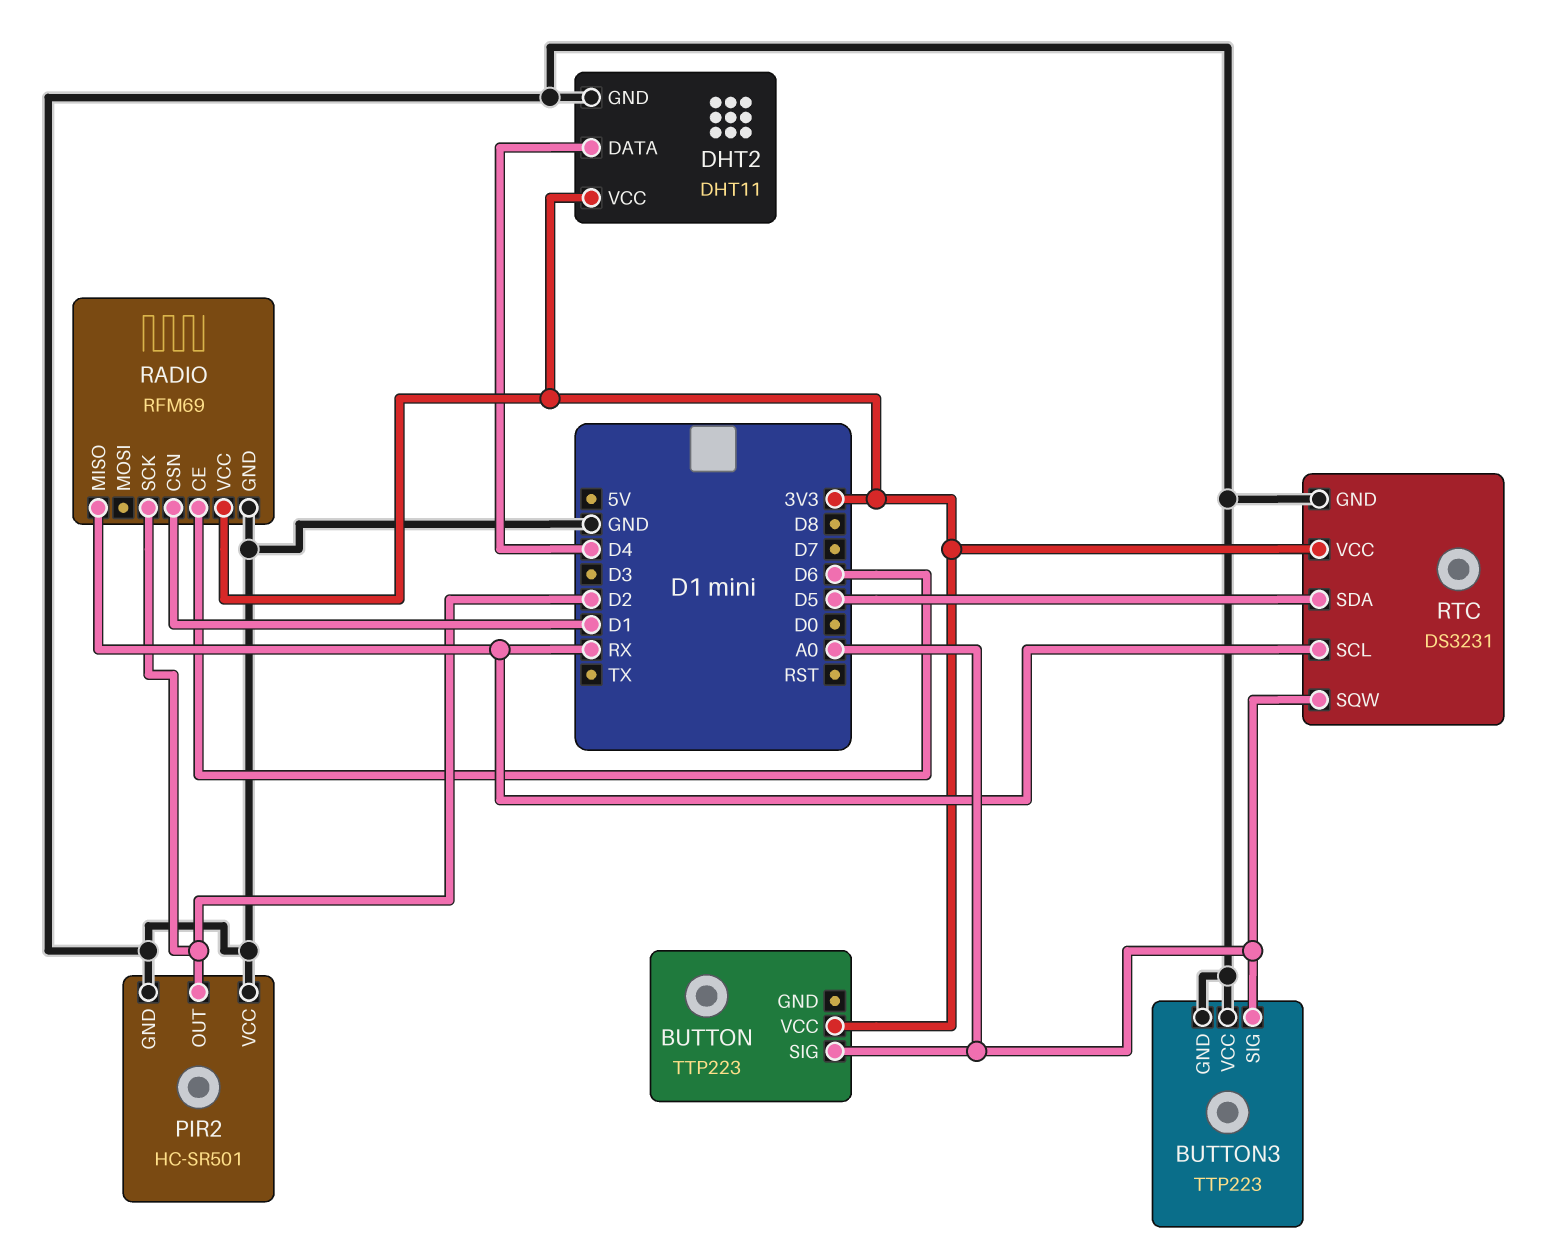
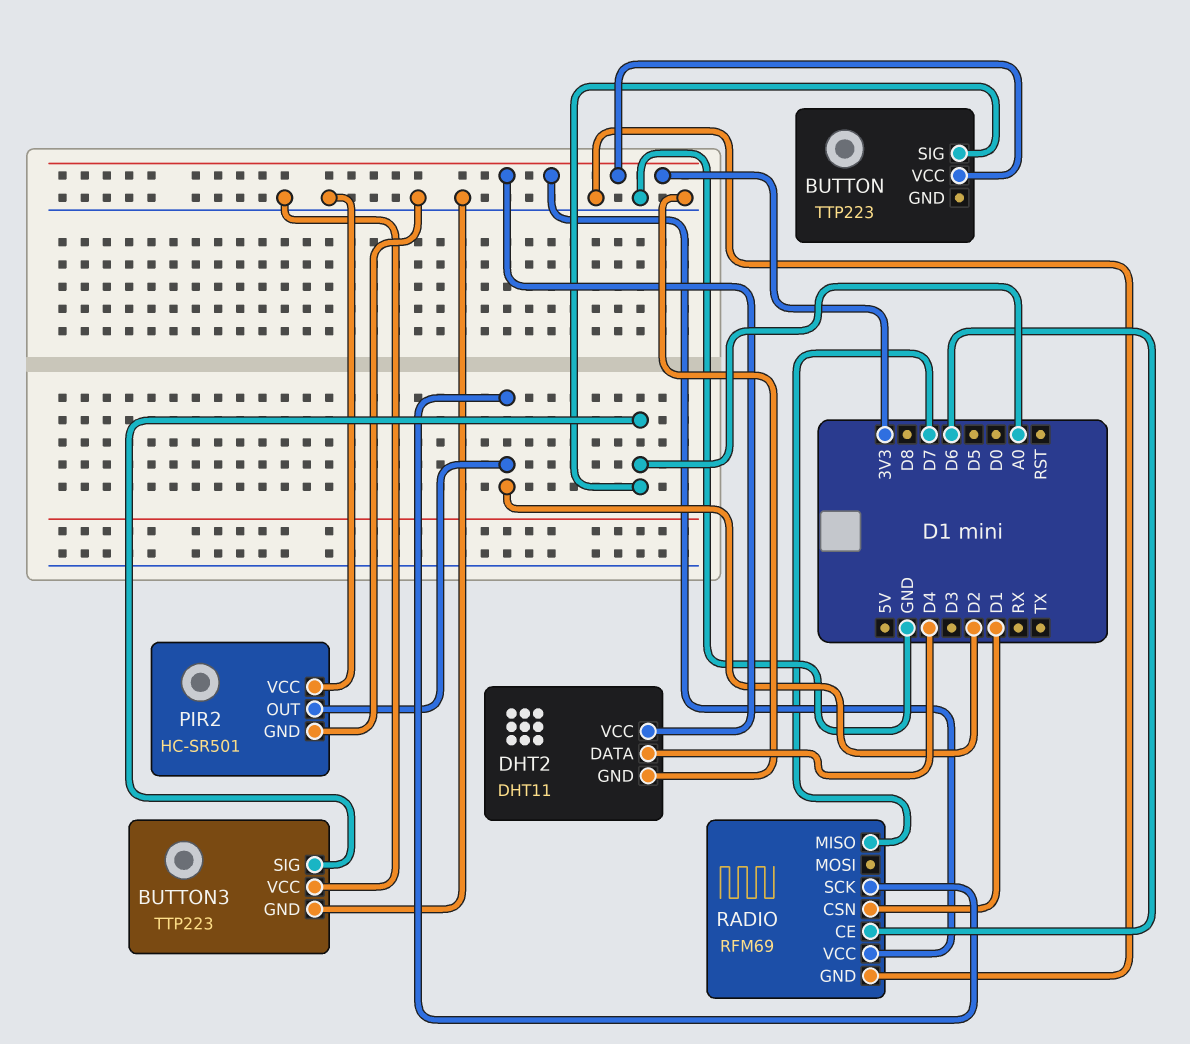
RADIO pin MISO: RX -> D7
RTC: DS3231 -> none
RTC pin GND: GND -> none
RTC pin SCL: RX -> none
RTC pin SDA: D5 -> none
RTC pin SQW: A0 -> none
RTC pin VCC: 3V3 -> none

